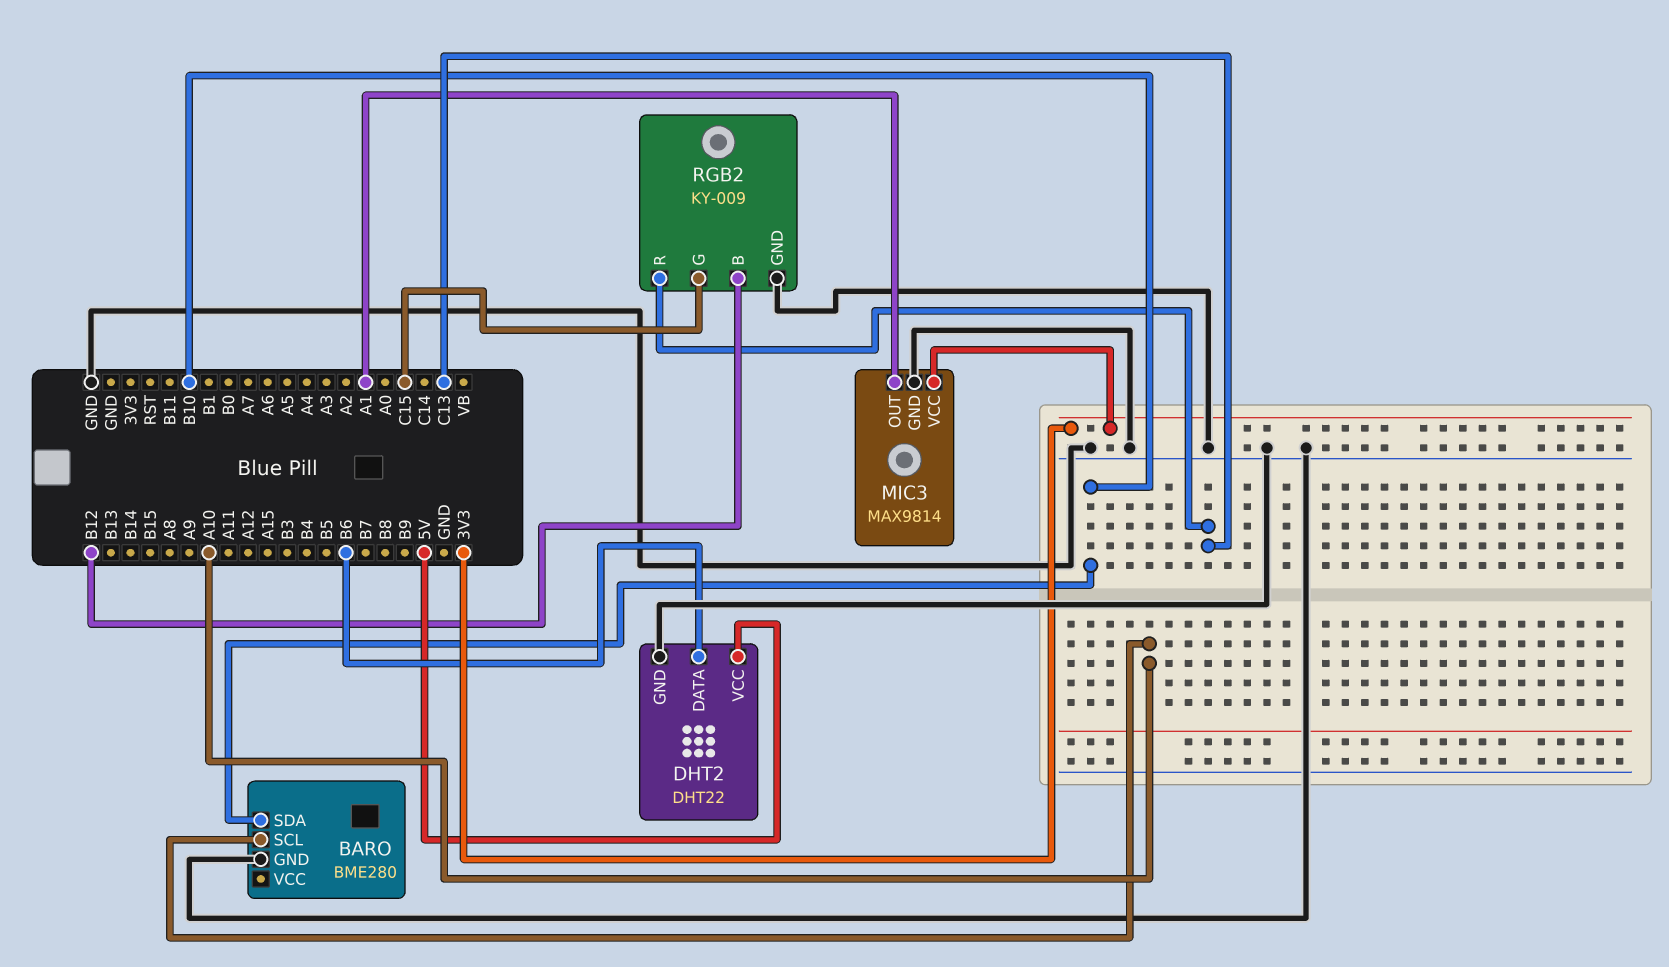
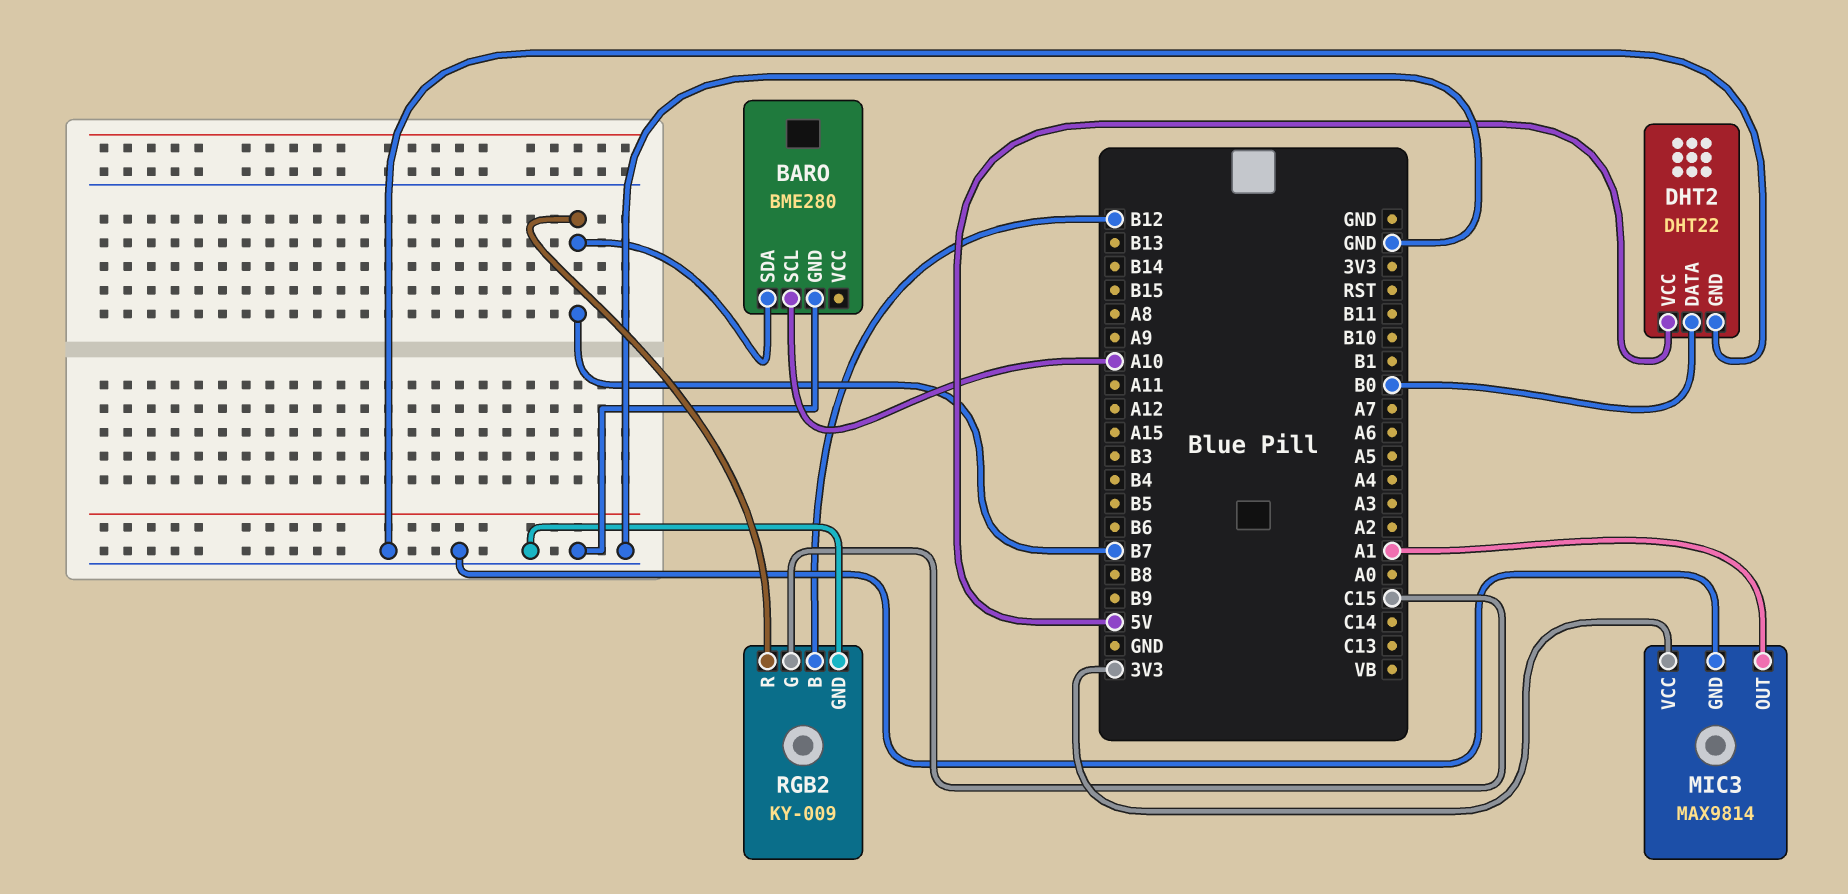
BARO pin SDA: B10 -> B7
DHT2 pin DATA: B6 -> B0
RGB2 pin R: C13 -> B7

